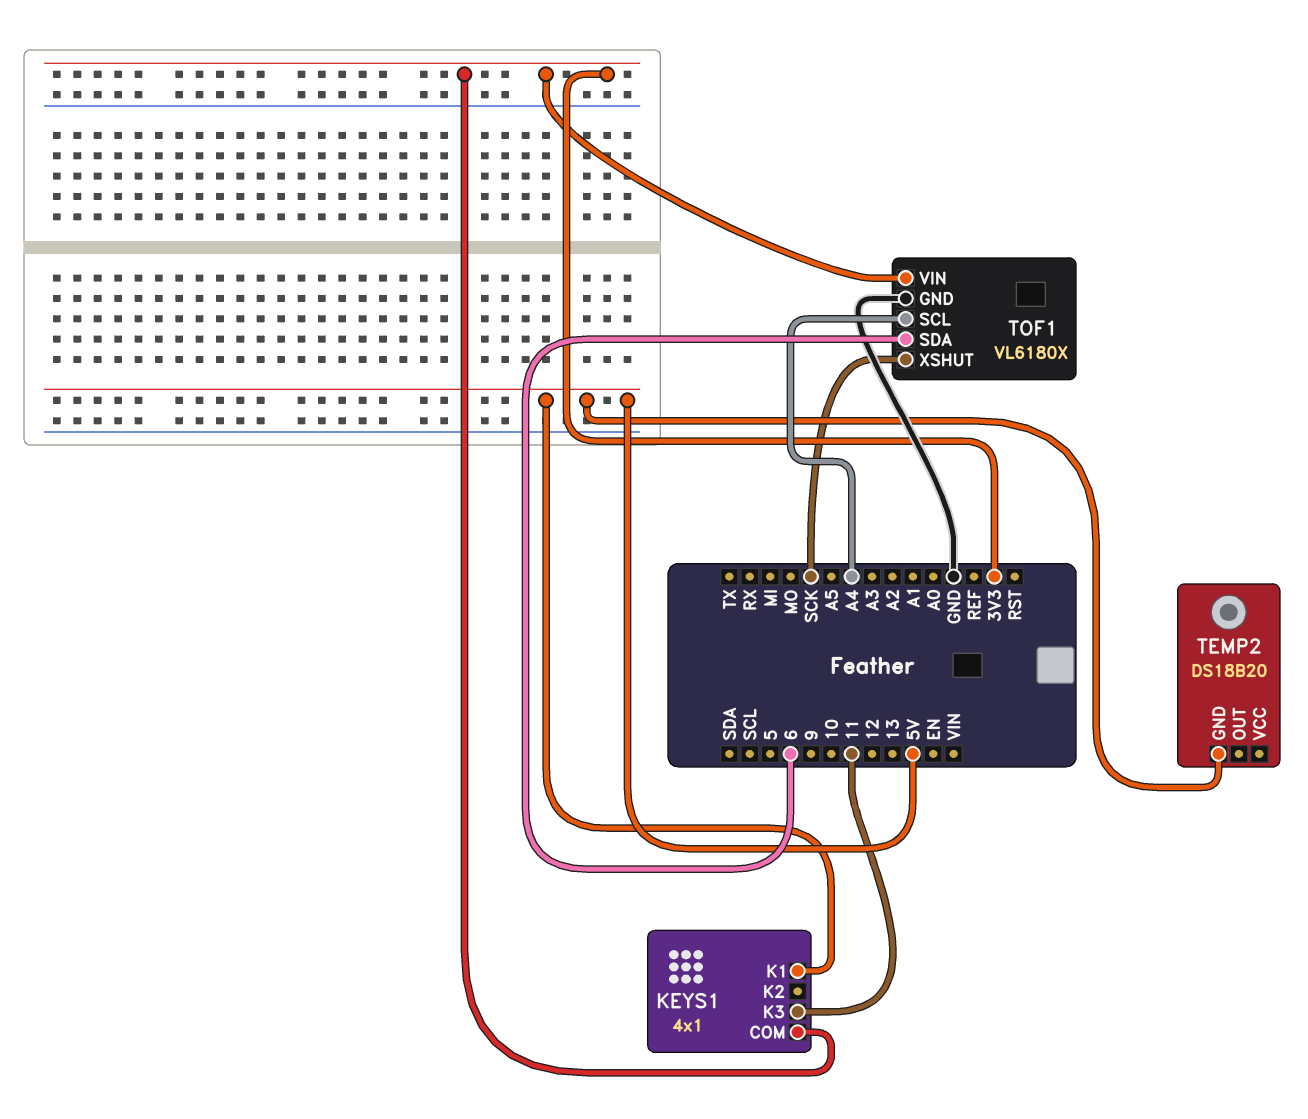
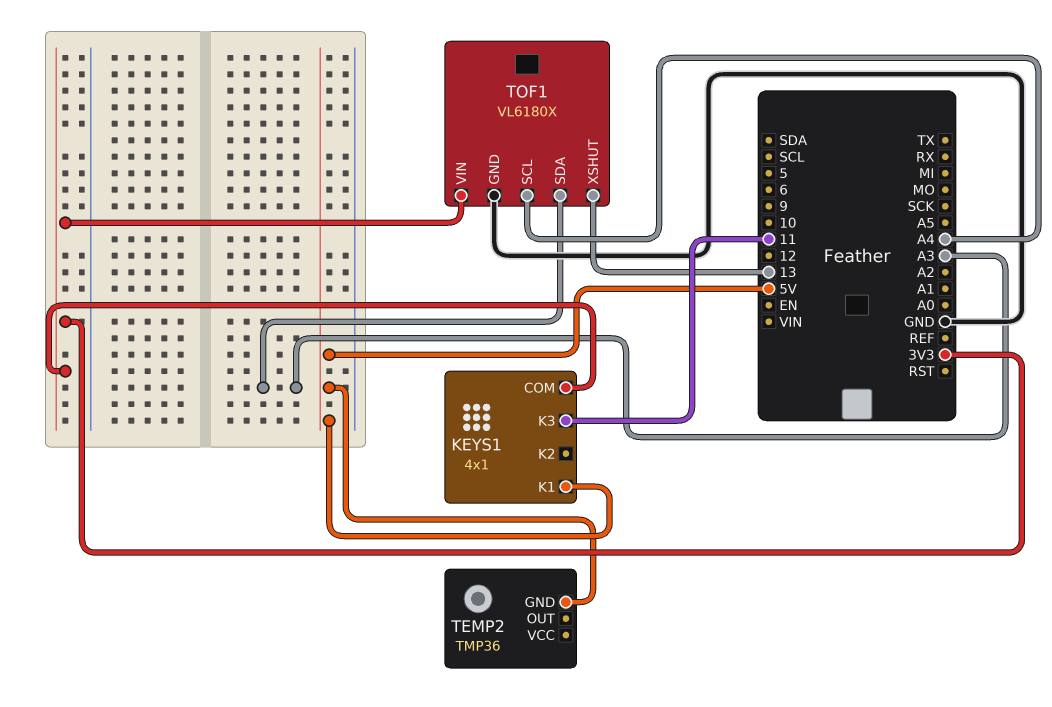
TEMP2: DS18B20 -> TMP36
TOF1 pin SDA: 6 -> A3
TOF1 pin XSHUT: SCK -> 13

